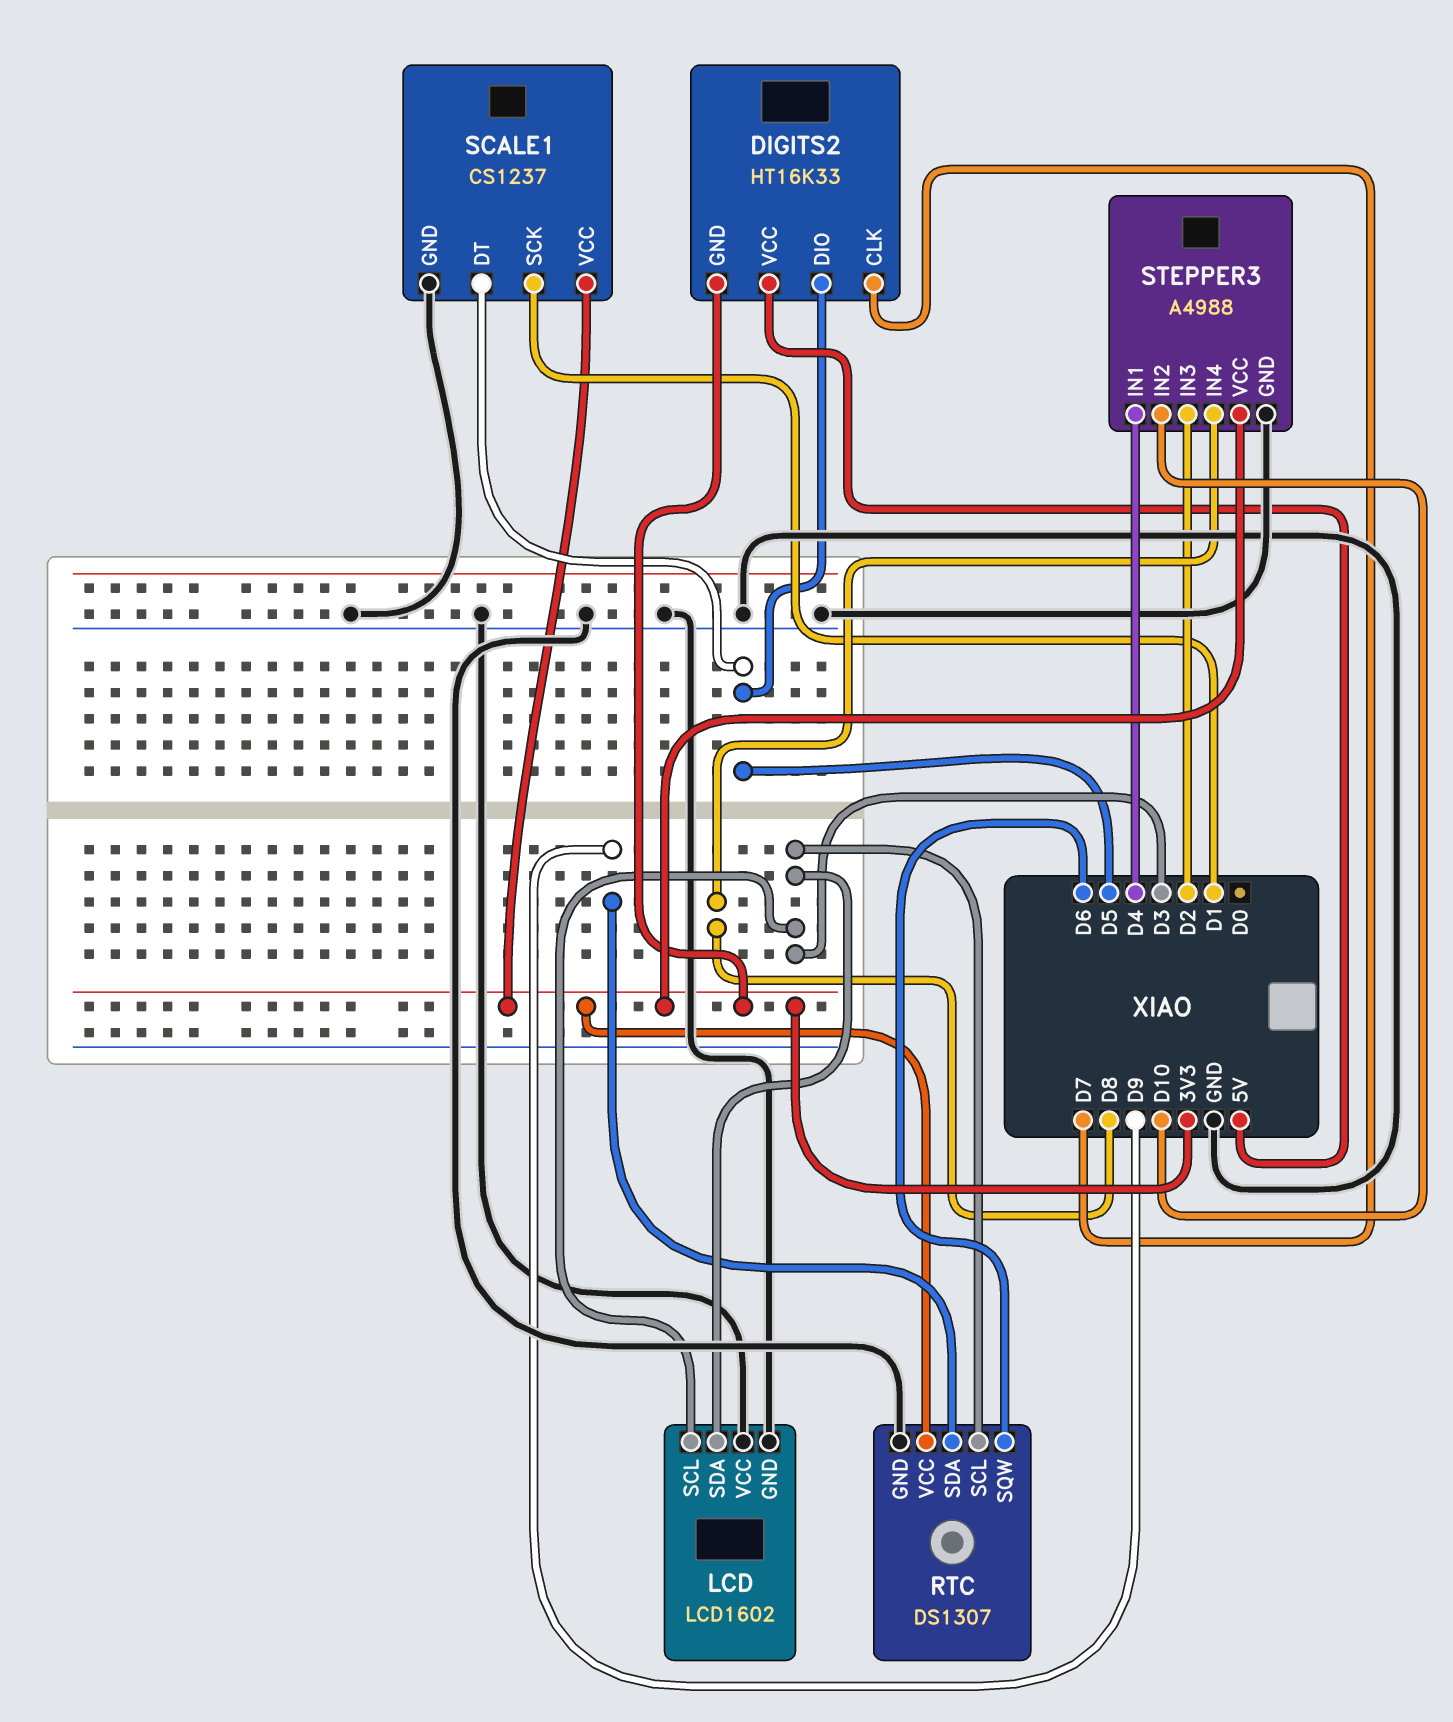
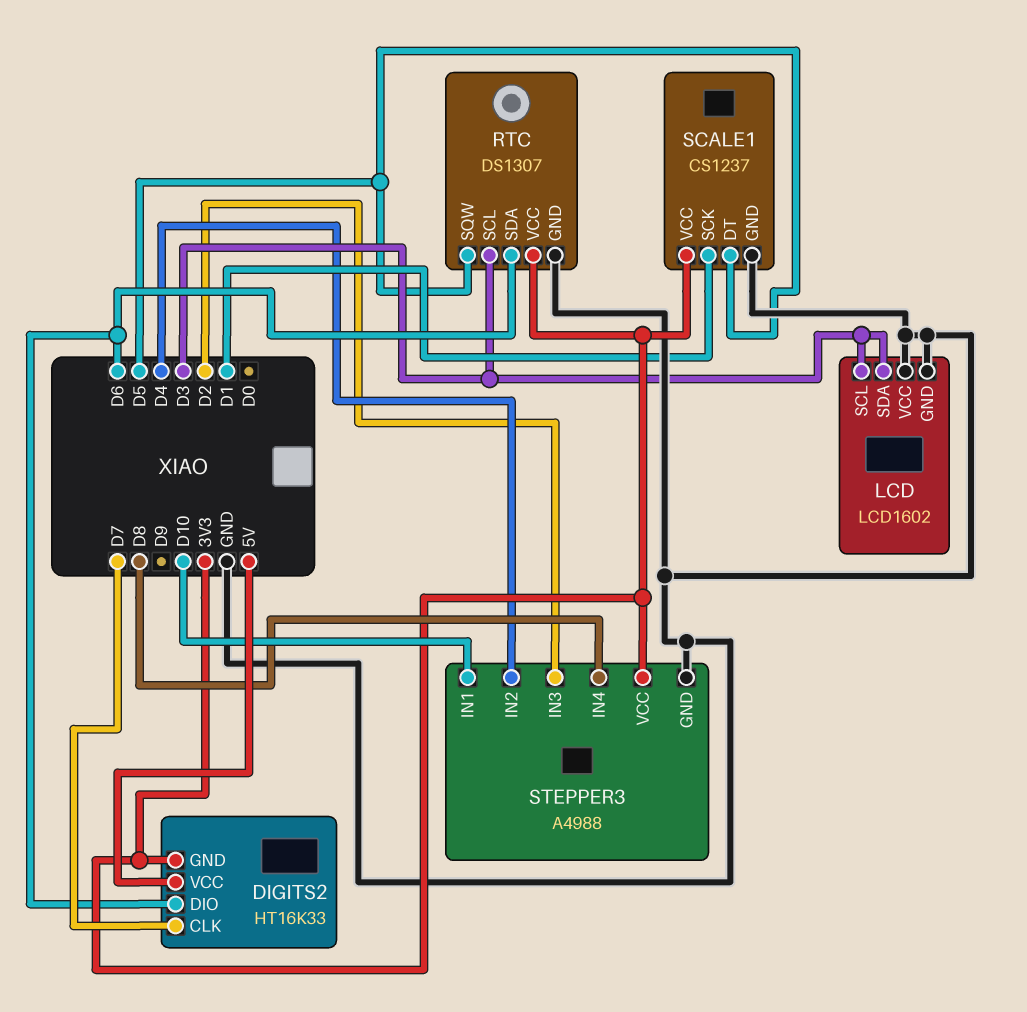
DIGITS2 pin DIO: D5 -> D6
RTC pin SDA: D9 -> D6
RTC pin SQW: D6 -> D5
STEPPER3 pin IN1: D4 -> D10
STEPPER3 pin IN2: D10 -> D4

